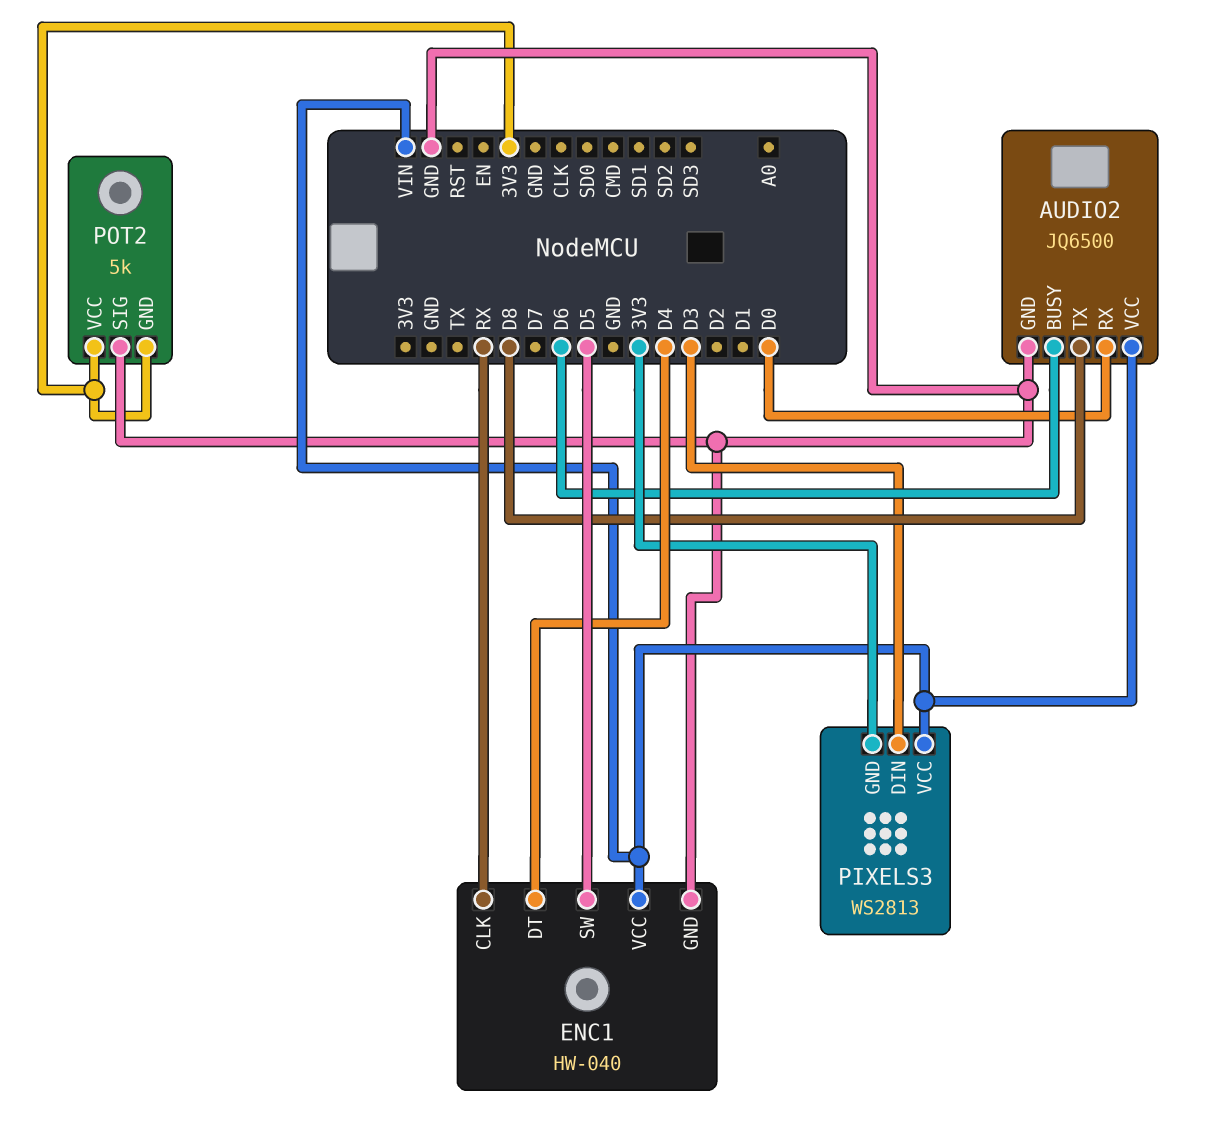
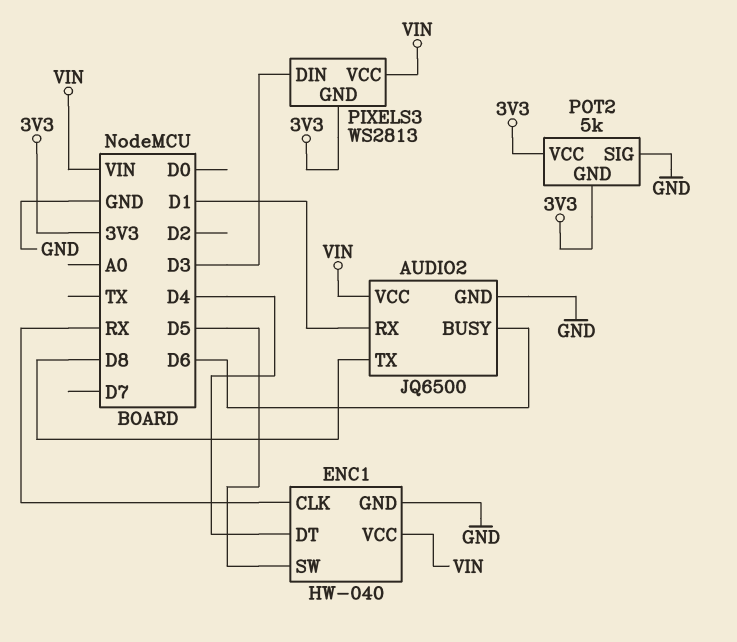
AUDIO2 pin RX: D0 -> D1

